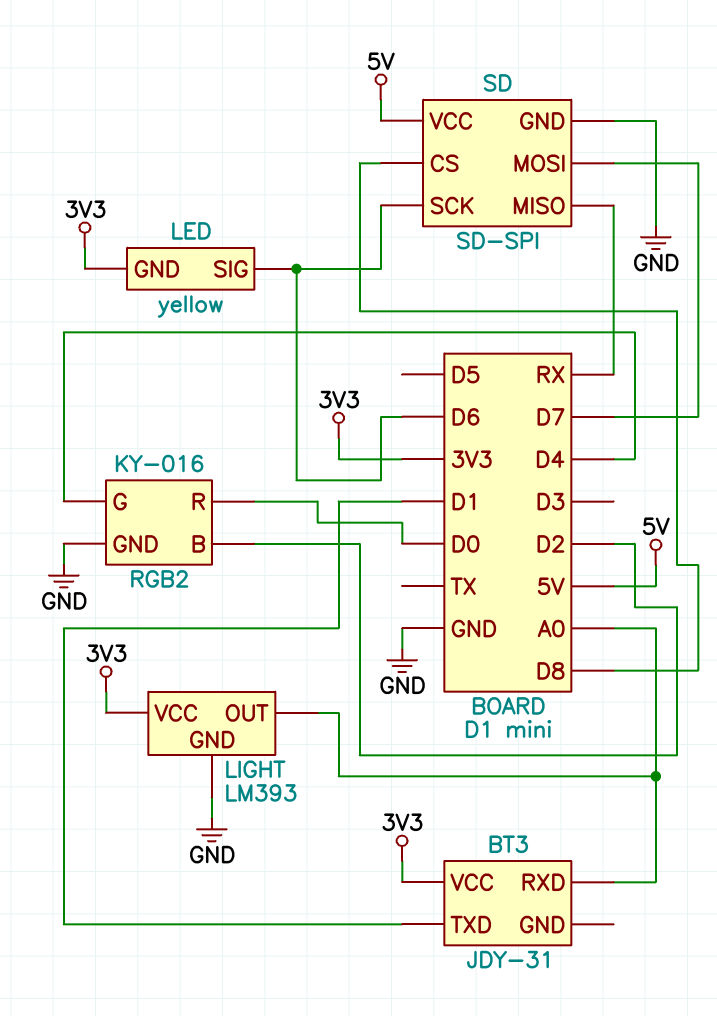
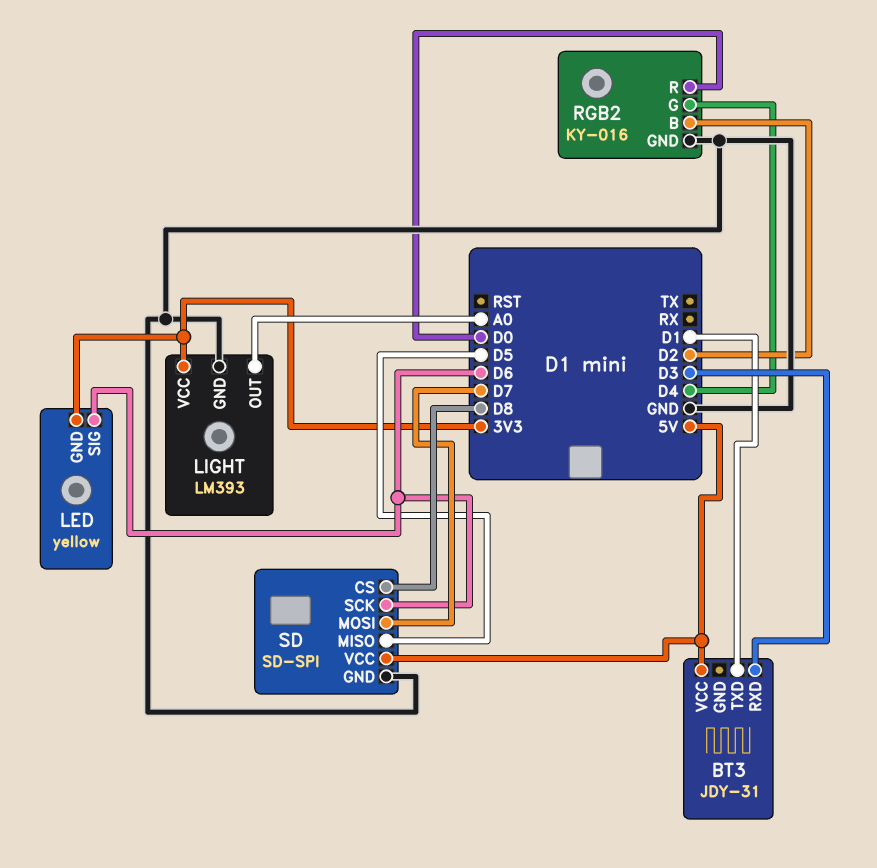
BT3 pin RXD: A0 -> D3
BT3 pin VCC: 3V3 -> 5V
SD pin MISO: RX -> D5

